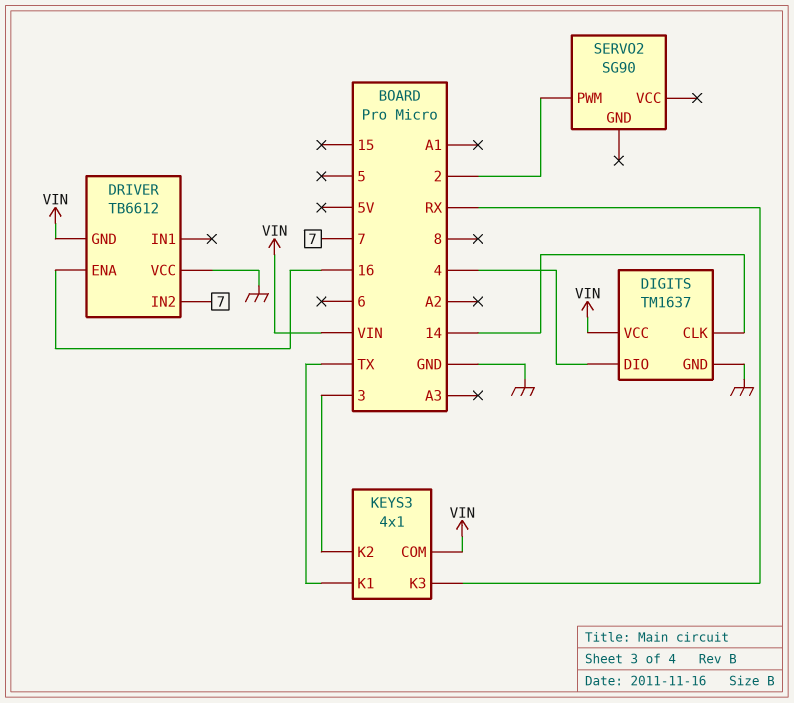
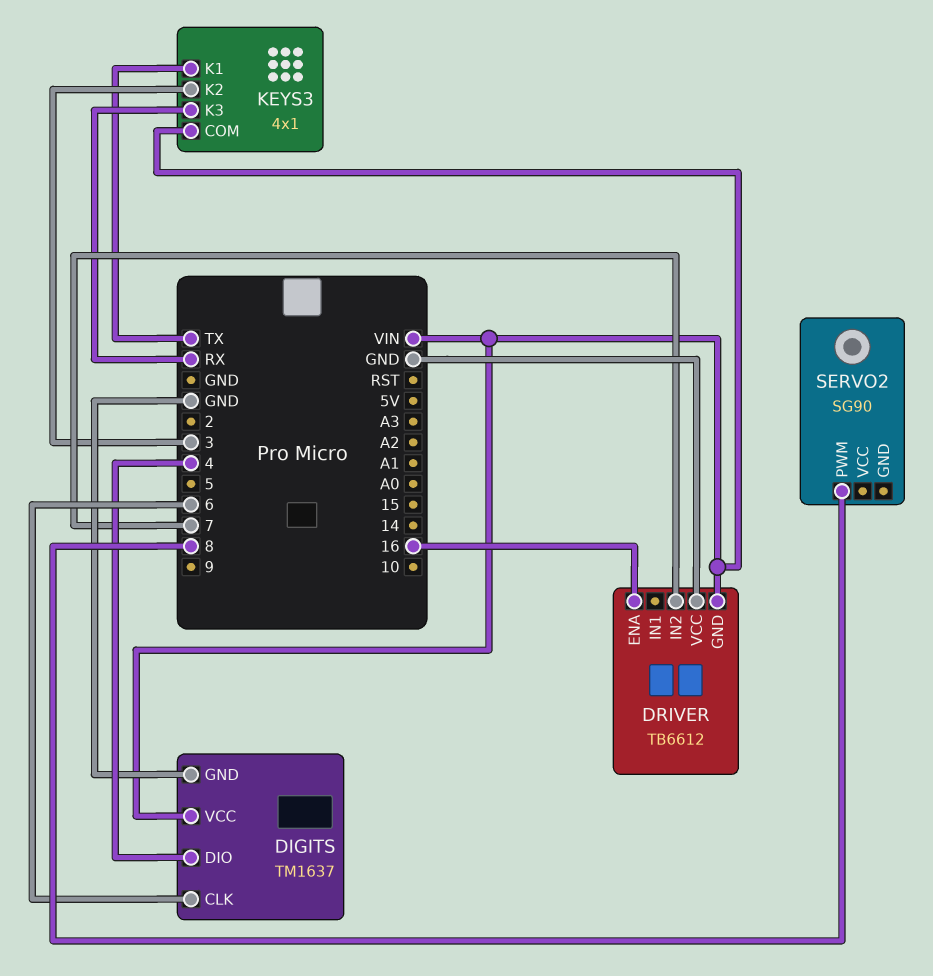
DIGITS pin CLK: 14 -> 6
SERVO2 pin PWM: 2 -> 8

